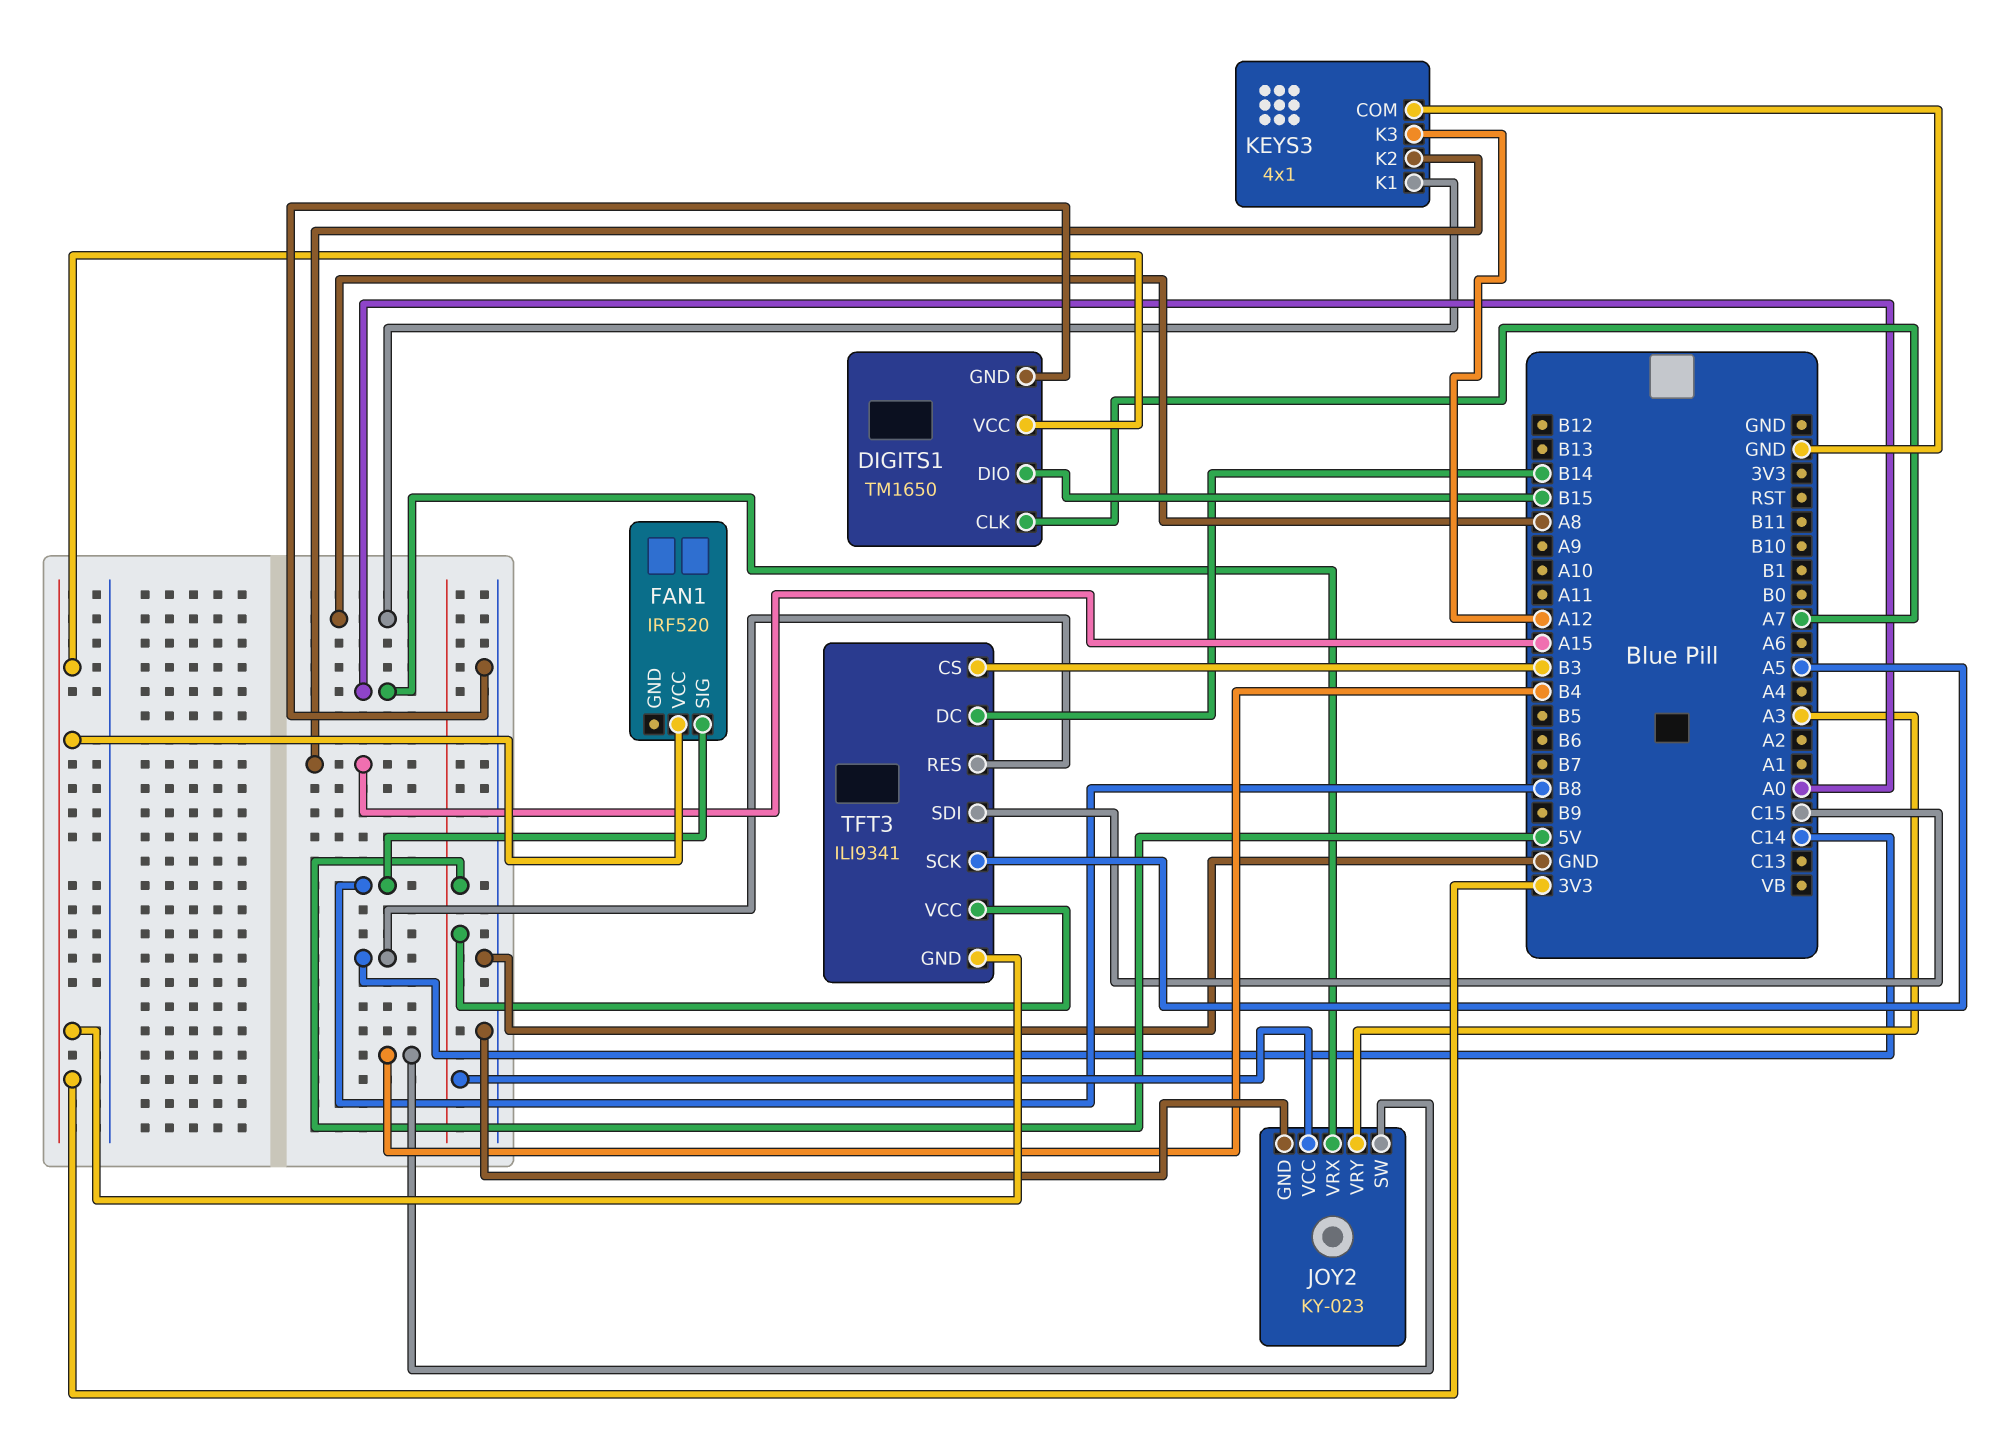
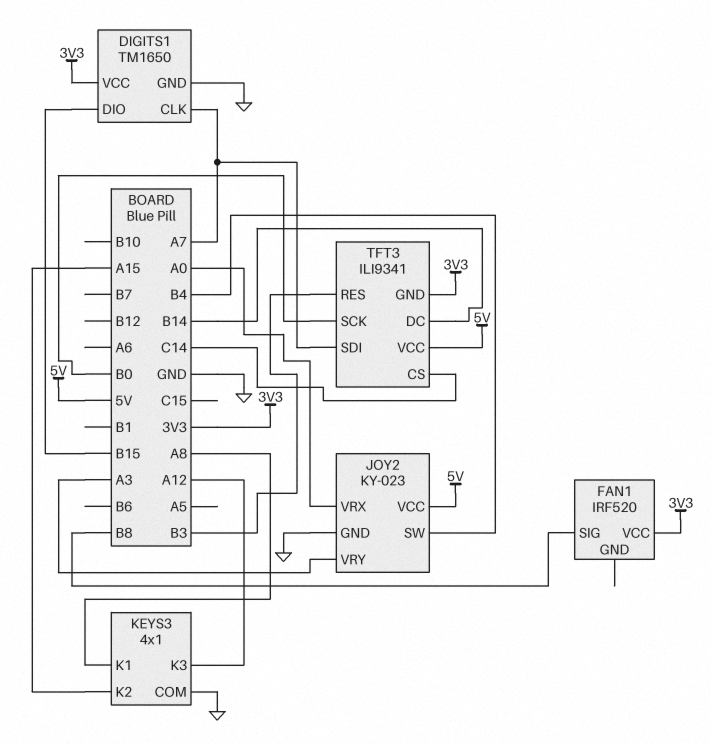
TFT3 pin CS: B3 -> C14
TFT3 pin RES: C14 -> B3
TFT3 pin SCK: A5 -> B0
TFT3 pin SDI: C15 -> A7

